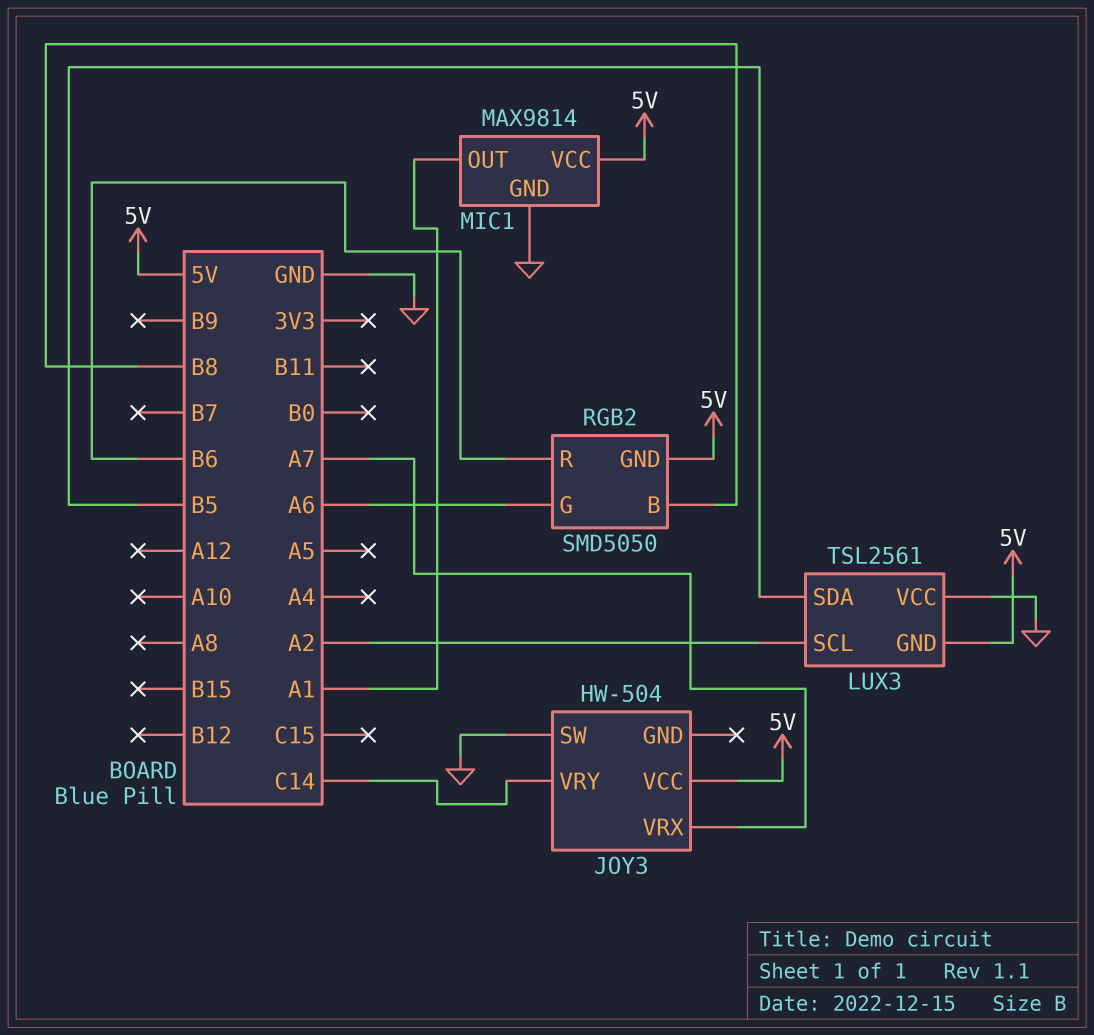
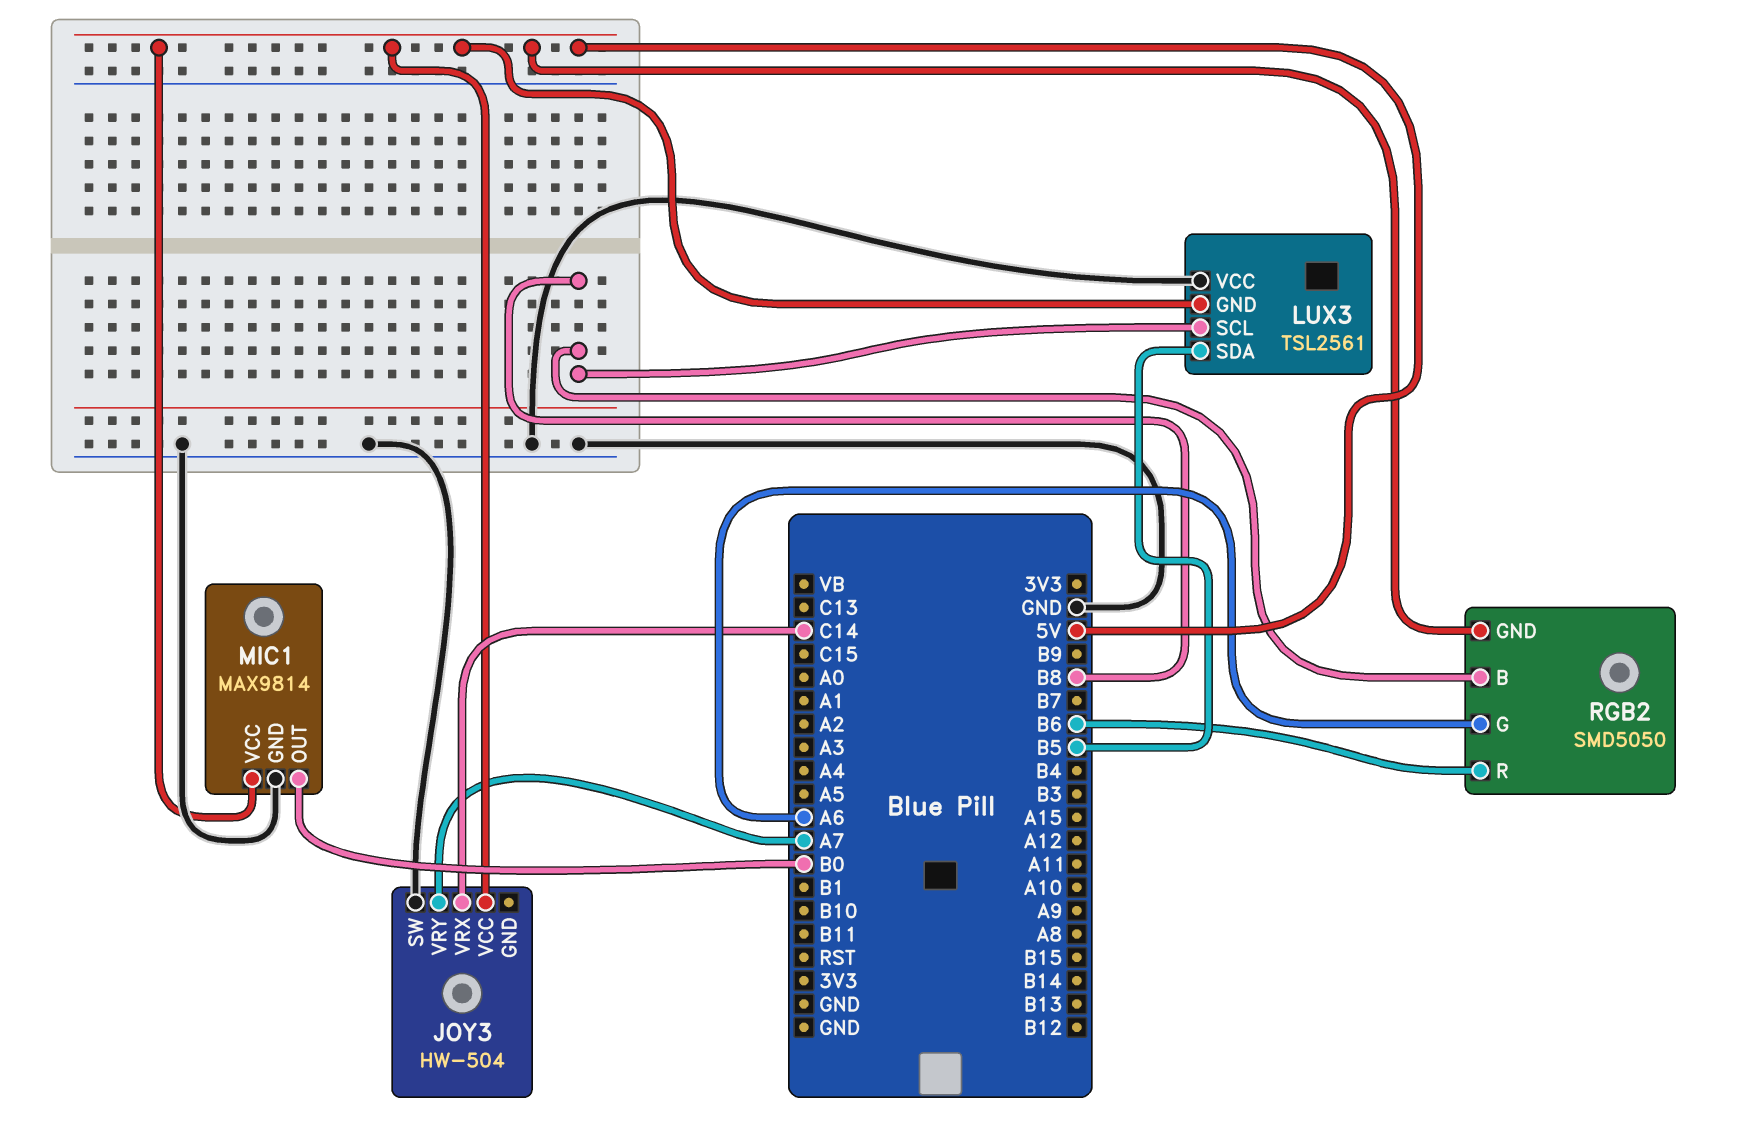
JOY3 pin VRX: A7 -> C14
JOY3 pin VRY: C14 -> A7
LUX3 pin SCL: A2 -> B8
MIC1 pin OUT: A1 -> B0

